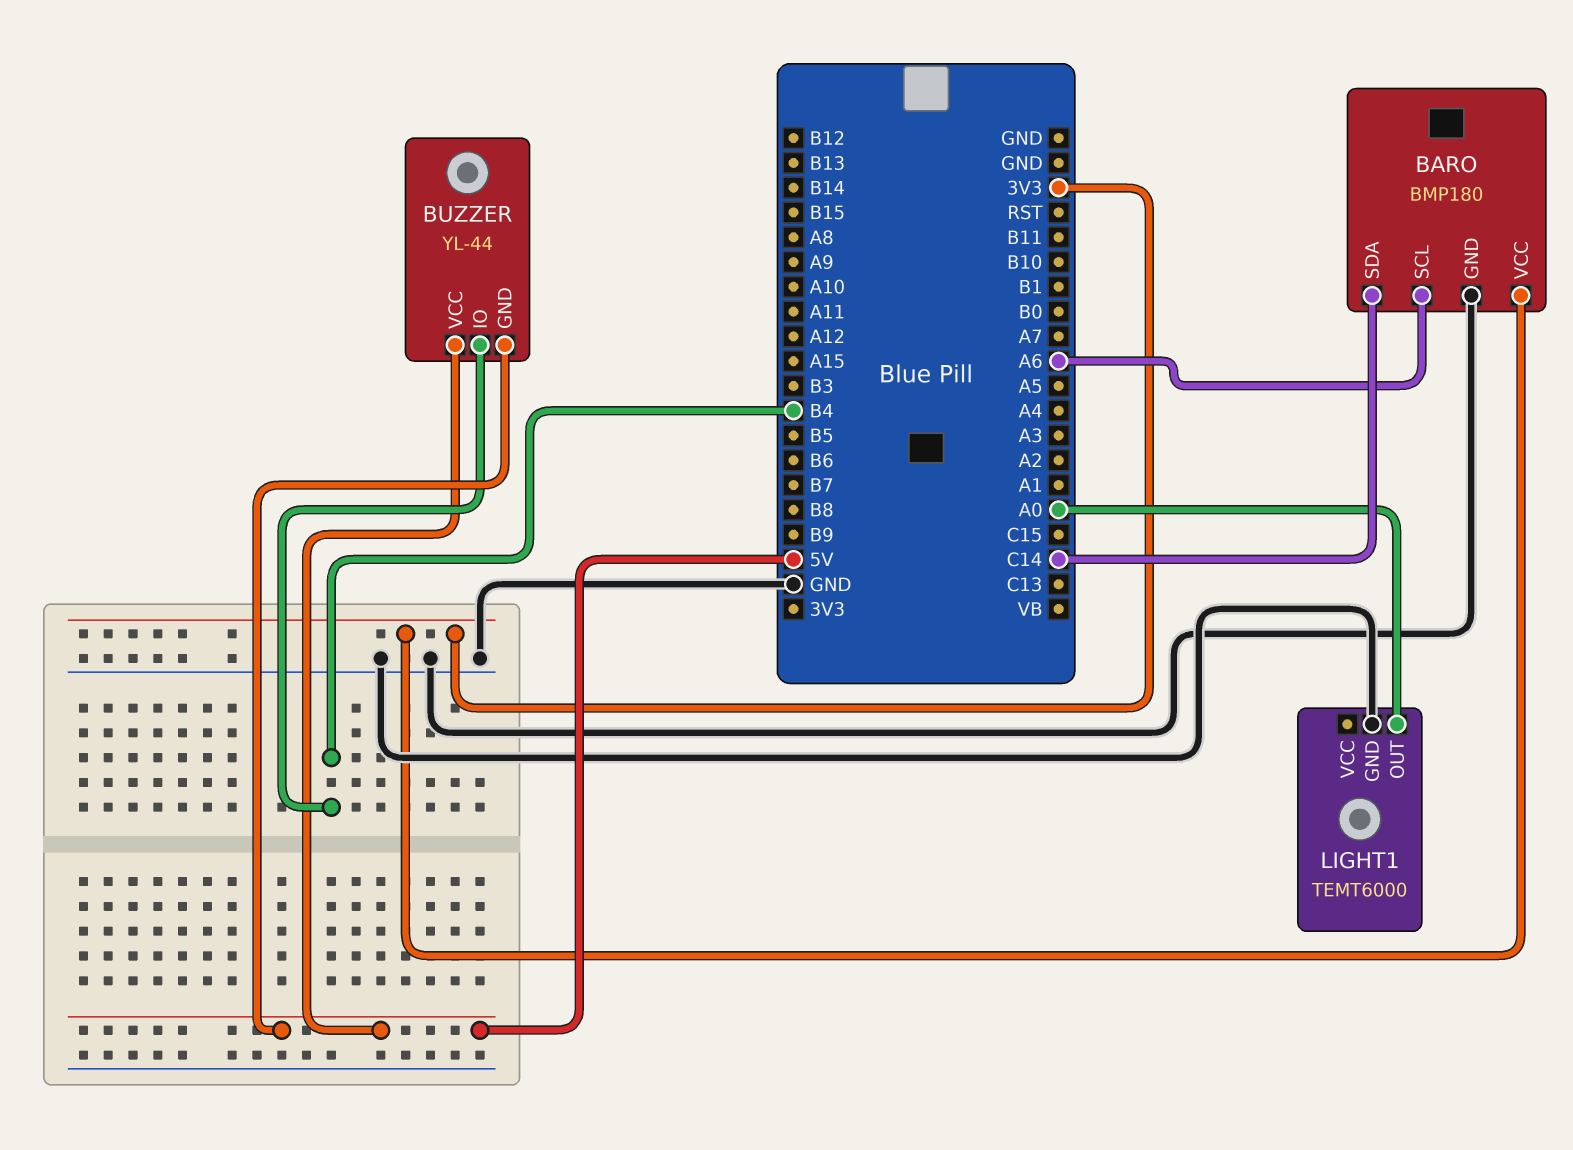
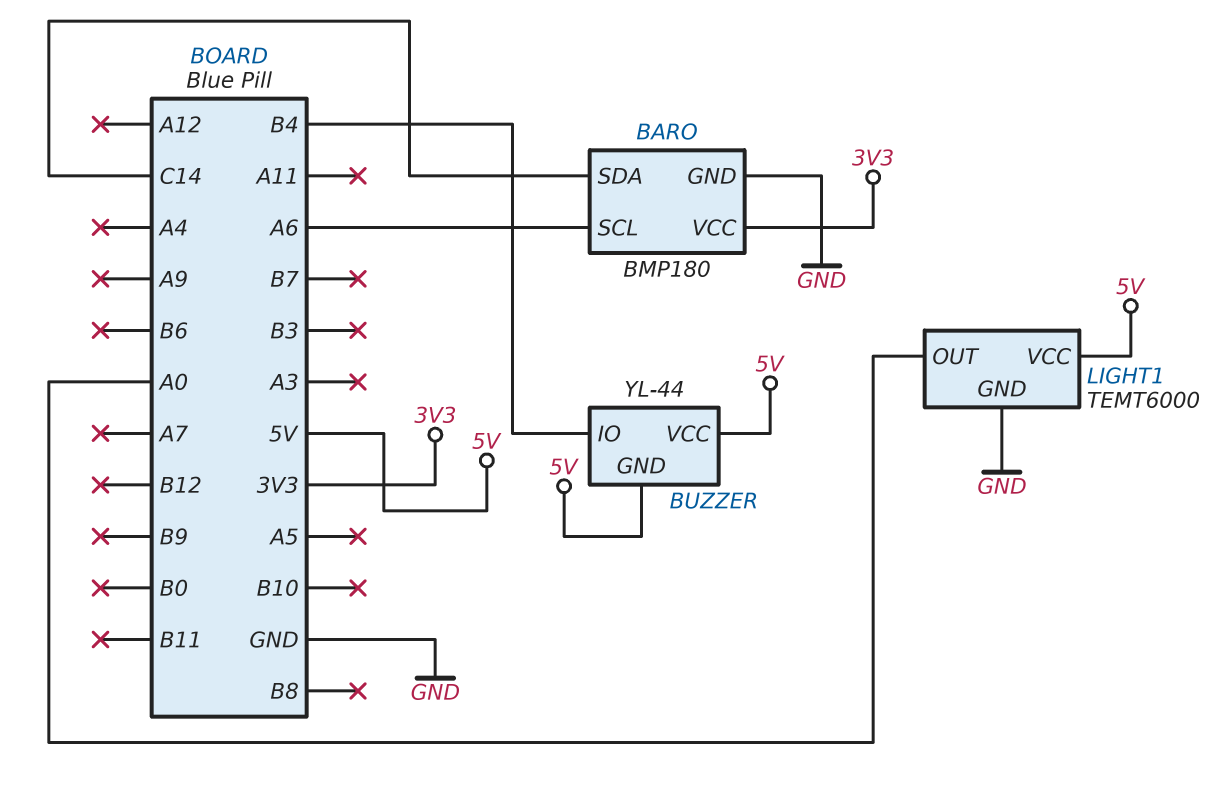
LIGHT1 pin VCC: none -> 5V

